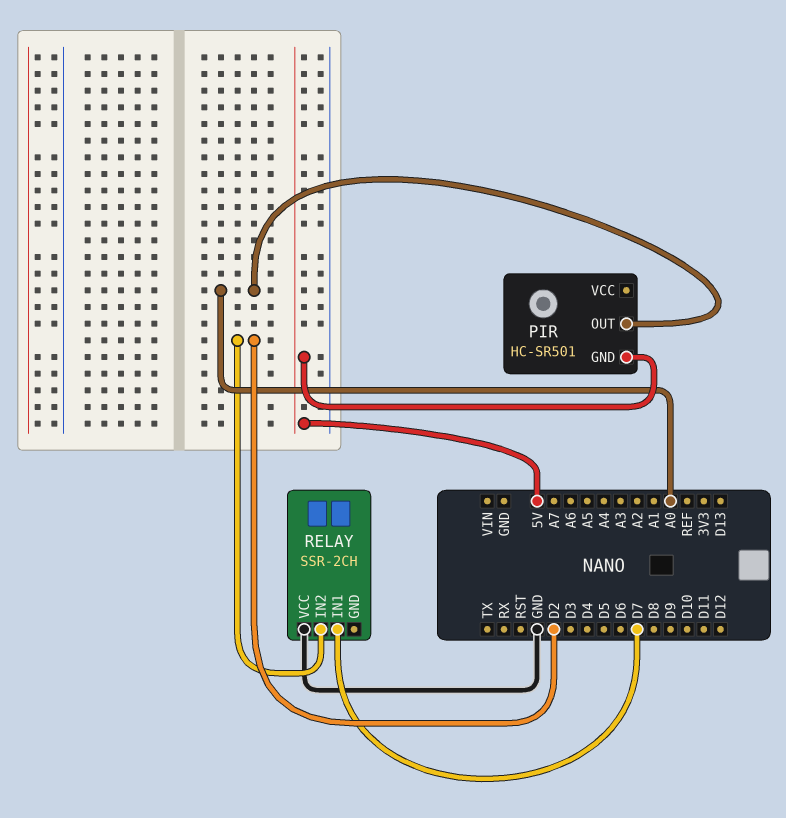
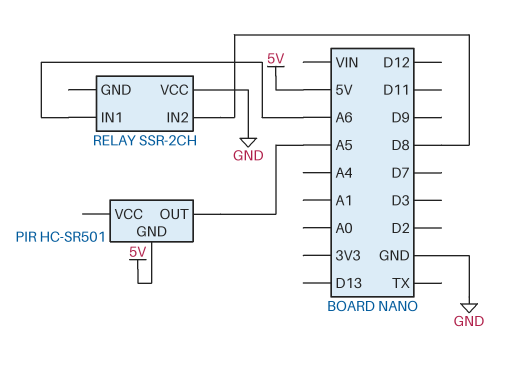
PIR pin OUT: A0 -> A5
RELAY pin IN1: D7 -> A6
RELAY pin IN2: D2 -> D8

